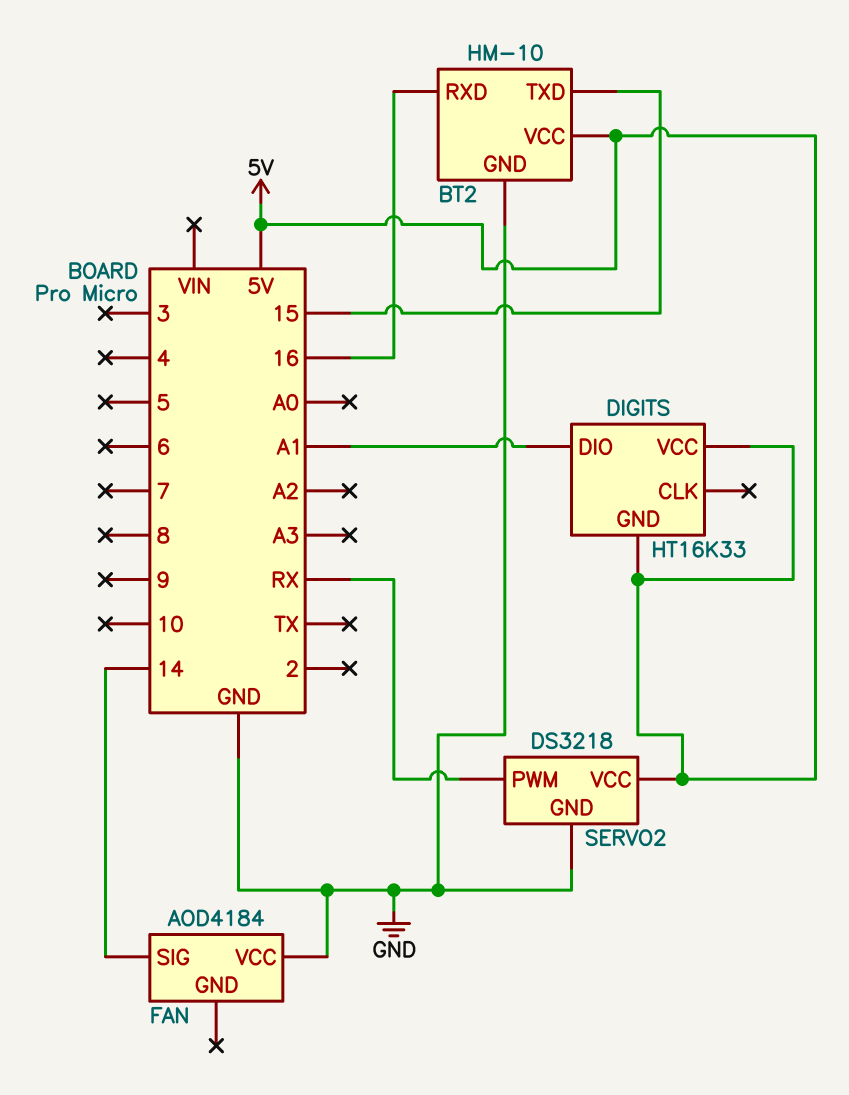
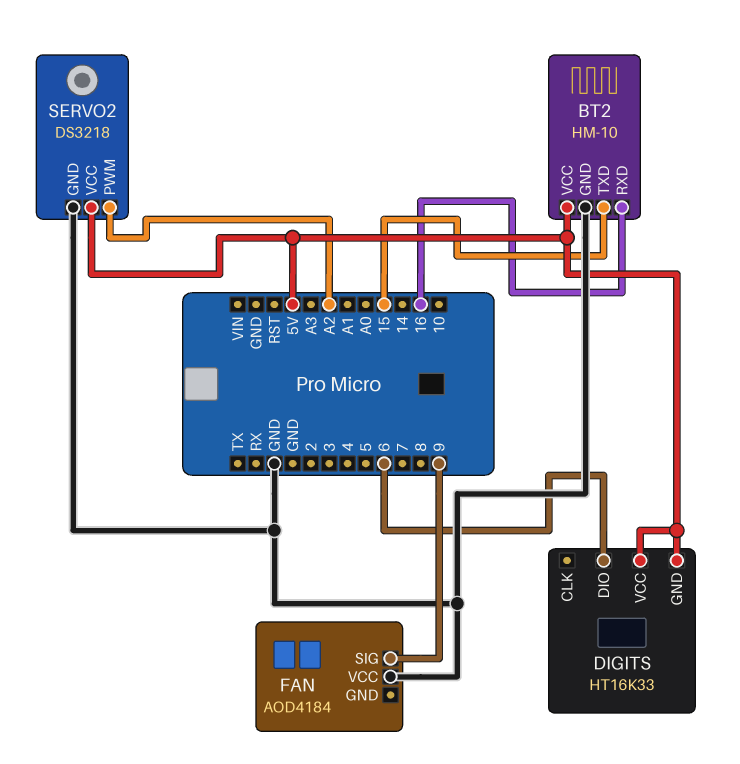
DIGITS pin DIO: A1 -> 6
FAN pin SIG: 14 -> 9
SERVO2 pin PWM: RX -> A2

